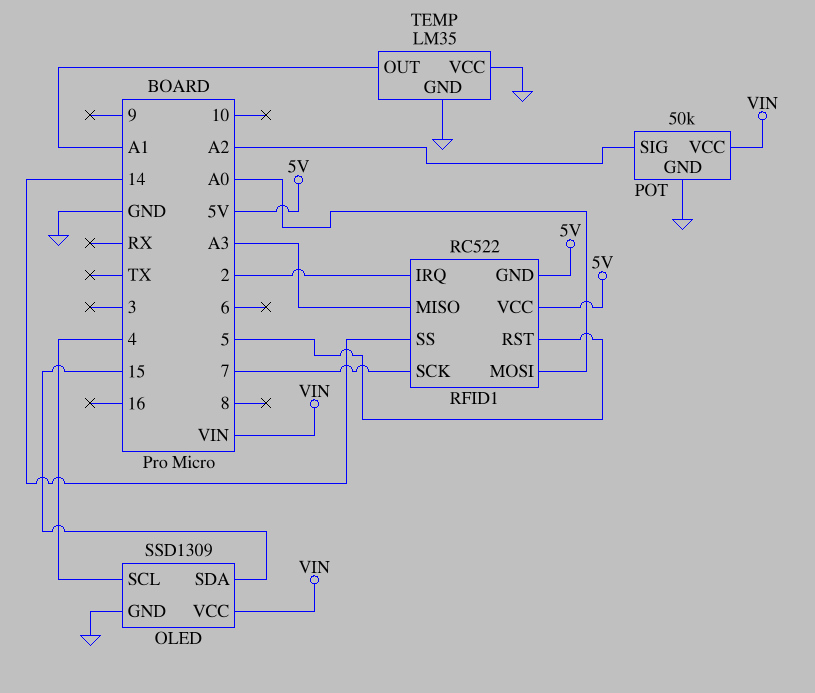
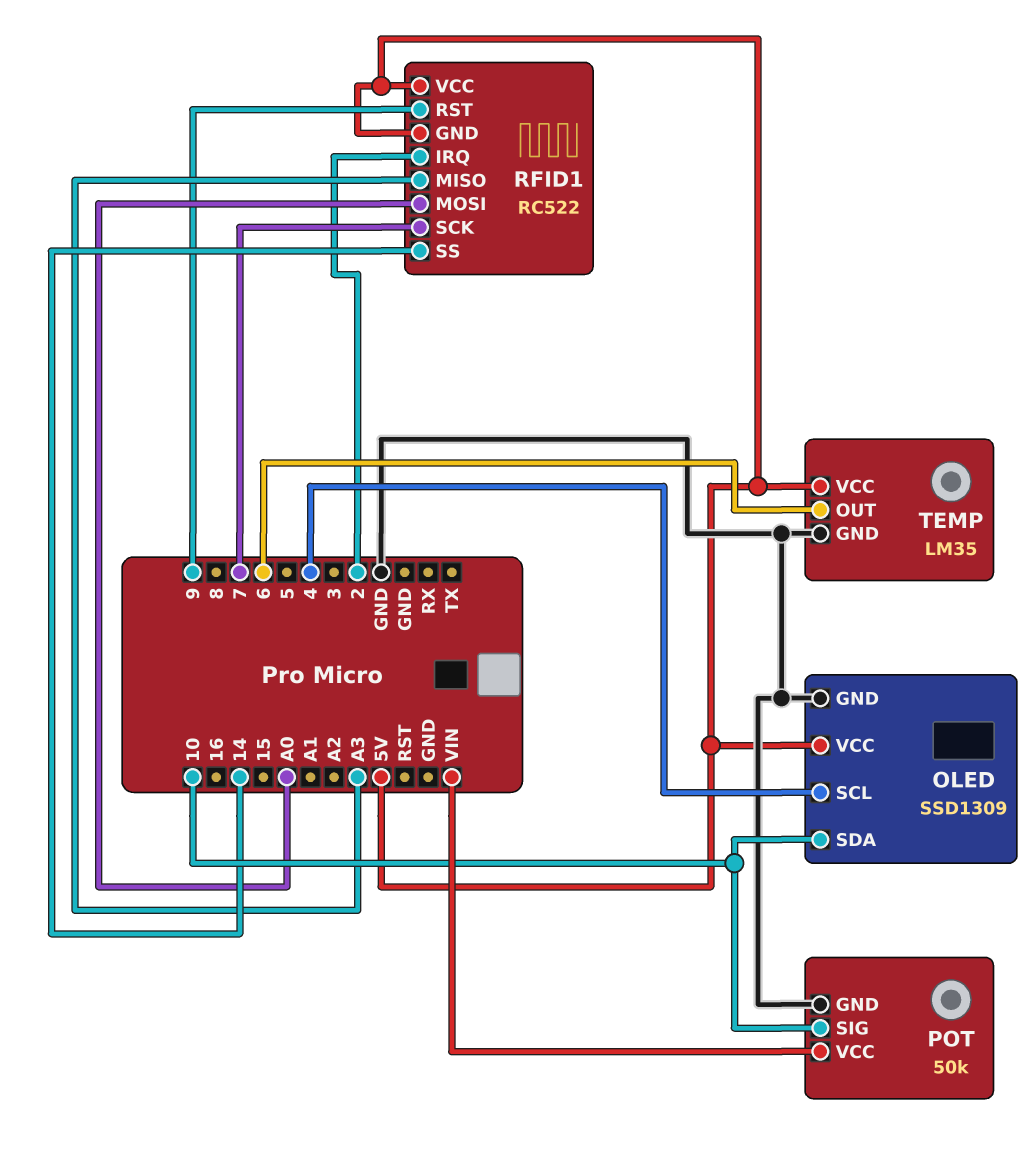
OLED pin SDA: 15 -> 10
OLED pin VCC: VIN -> 5V
POT pin SIG: A2 -> 10
RFID1 pin RST: 5 -> 9
TEMP pin OUT: A1 -> 6
TEMP pin VCC: GND -> 5V

